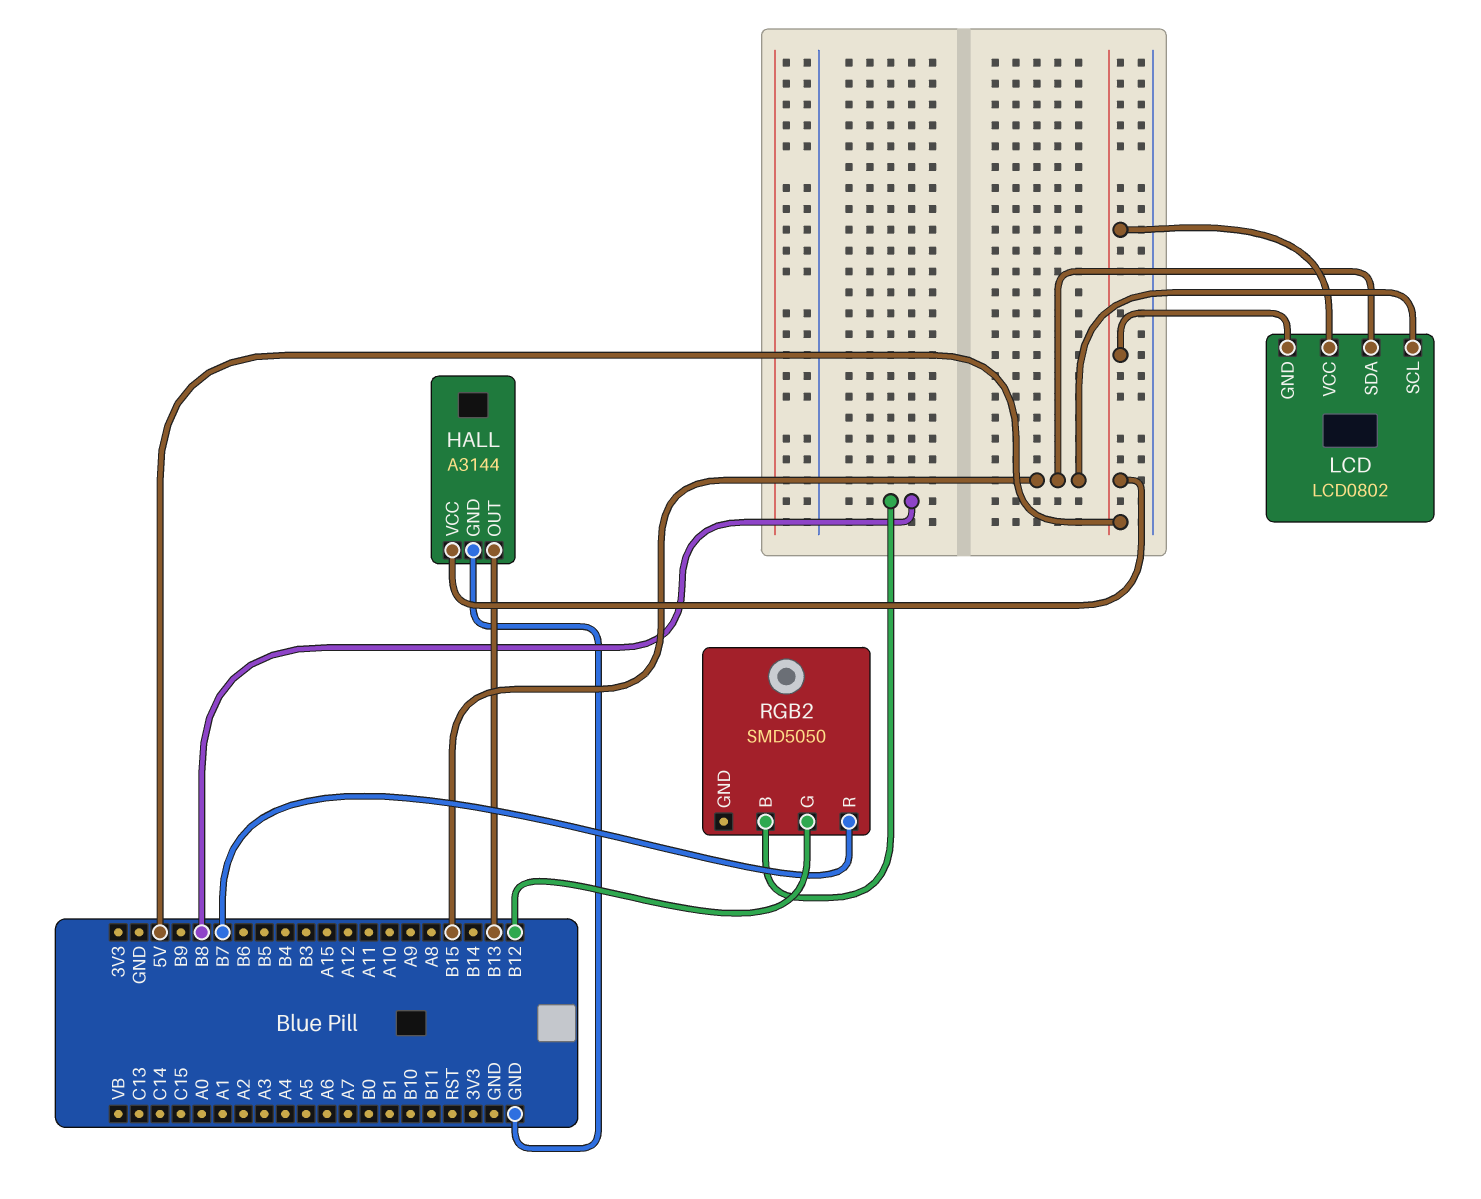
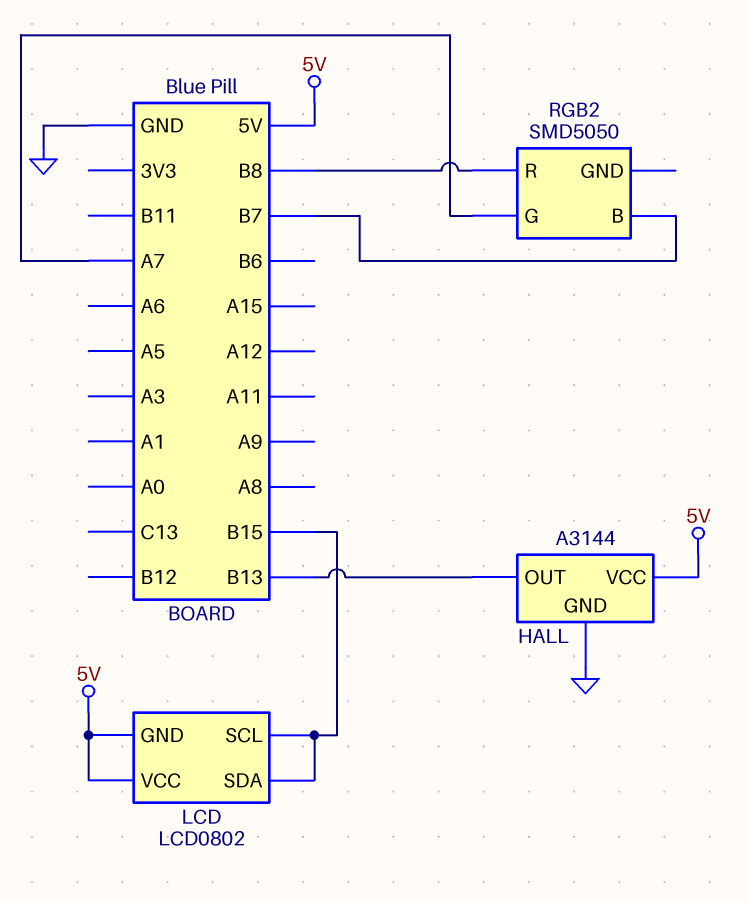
RGB2 pin B: B8 -> B7
RGB2 pin G: B12 -> A7
RGB2 pin R: B7 -> B8

